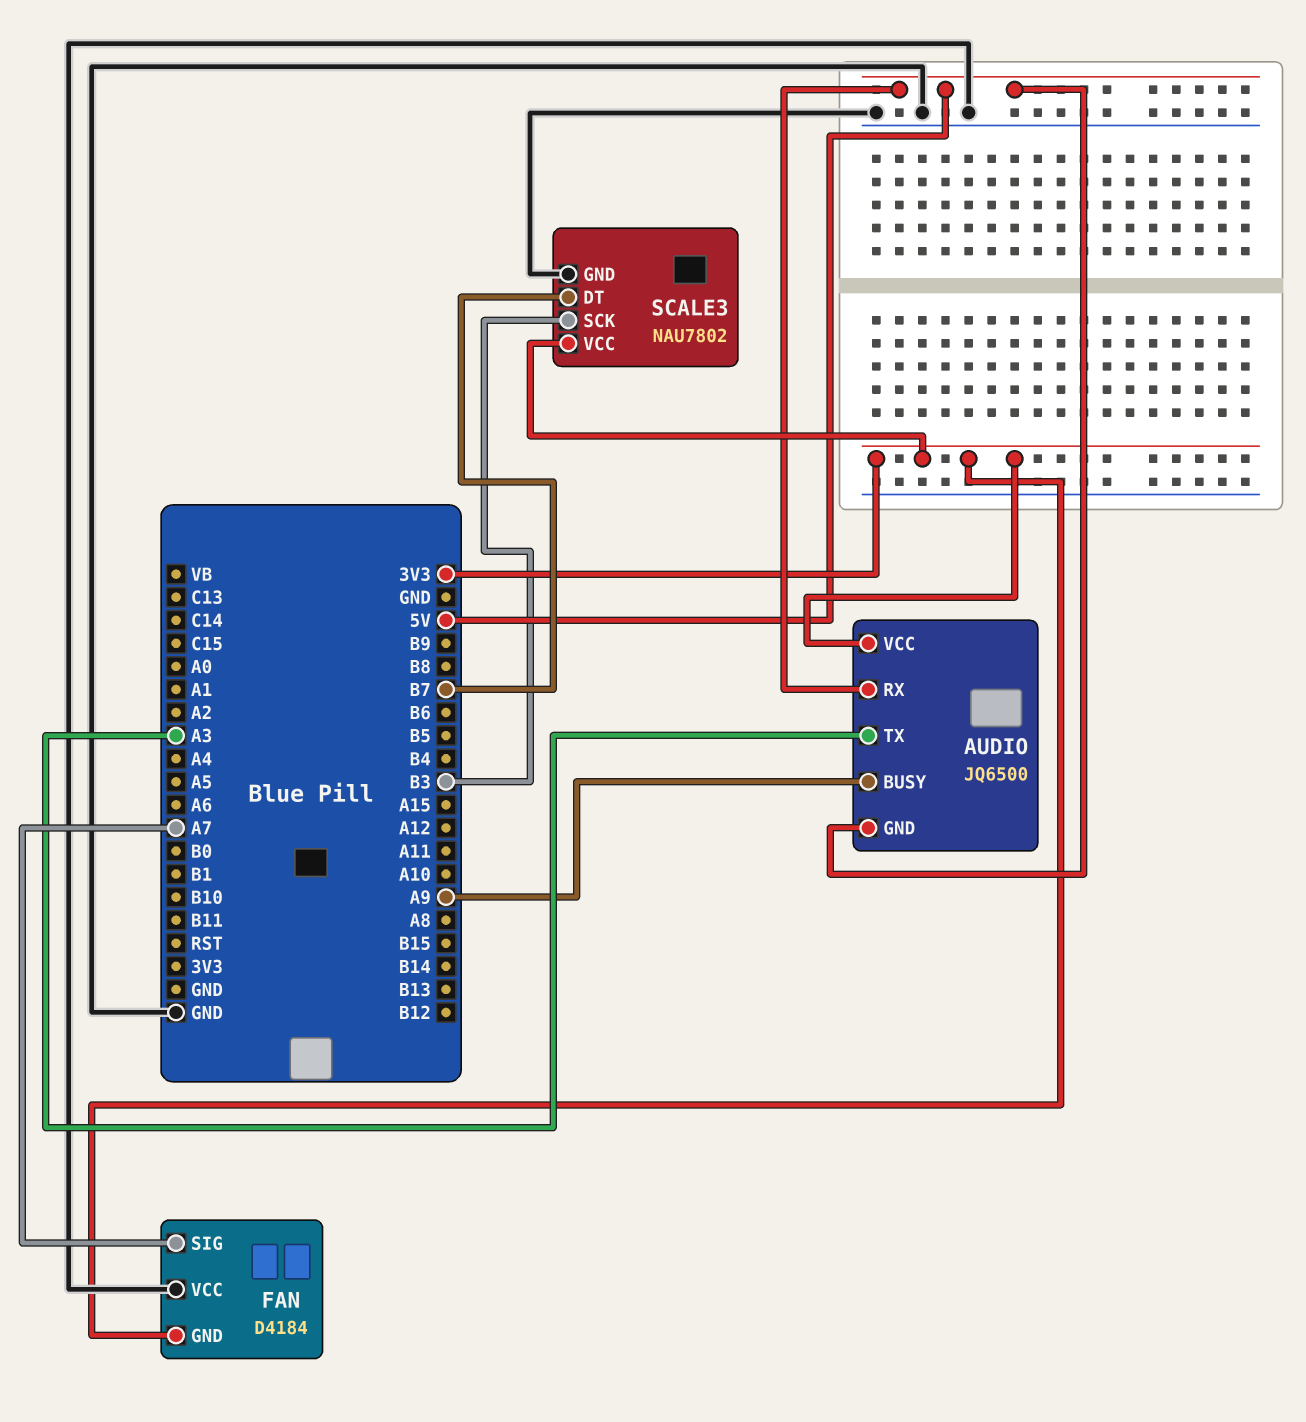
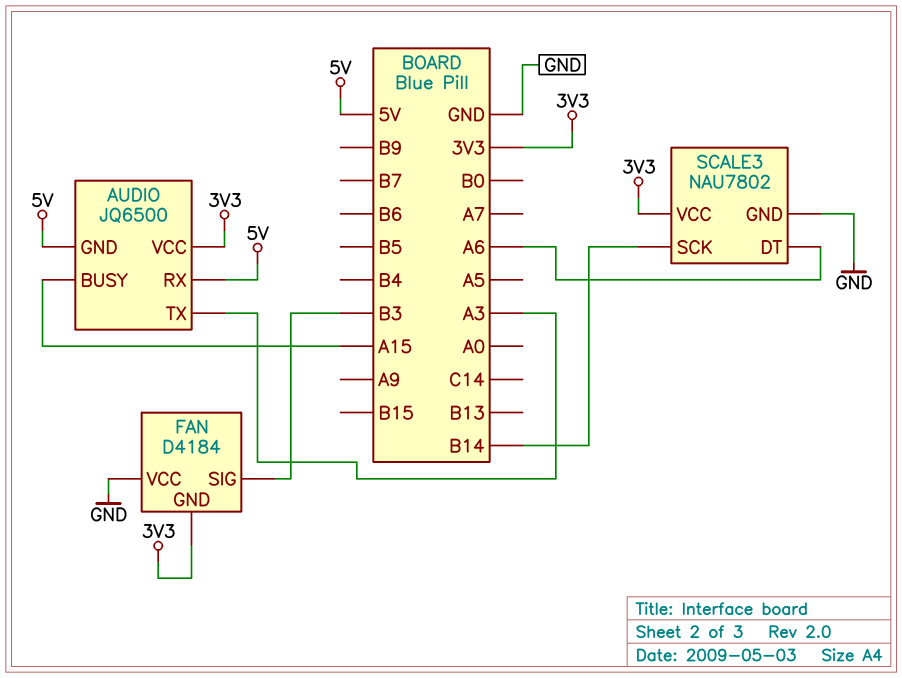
AUDIO pin BUSY: A9 -> A15
FAN pin SIG: A7 -> B3
SCALE3 pin DT: B7 -> A6
SCALE3 pin SCK: B3 -> B14

